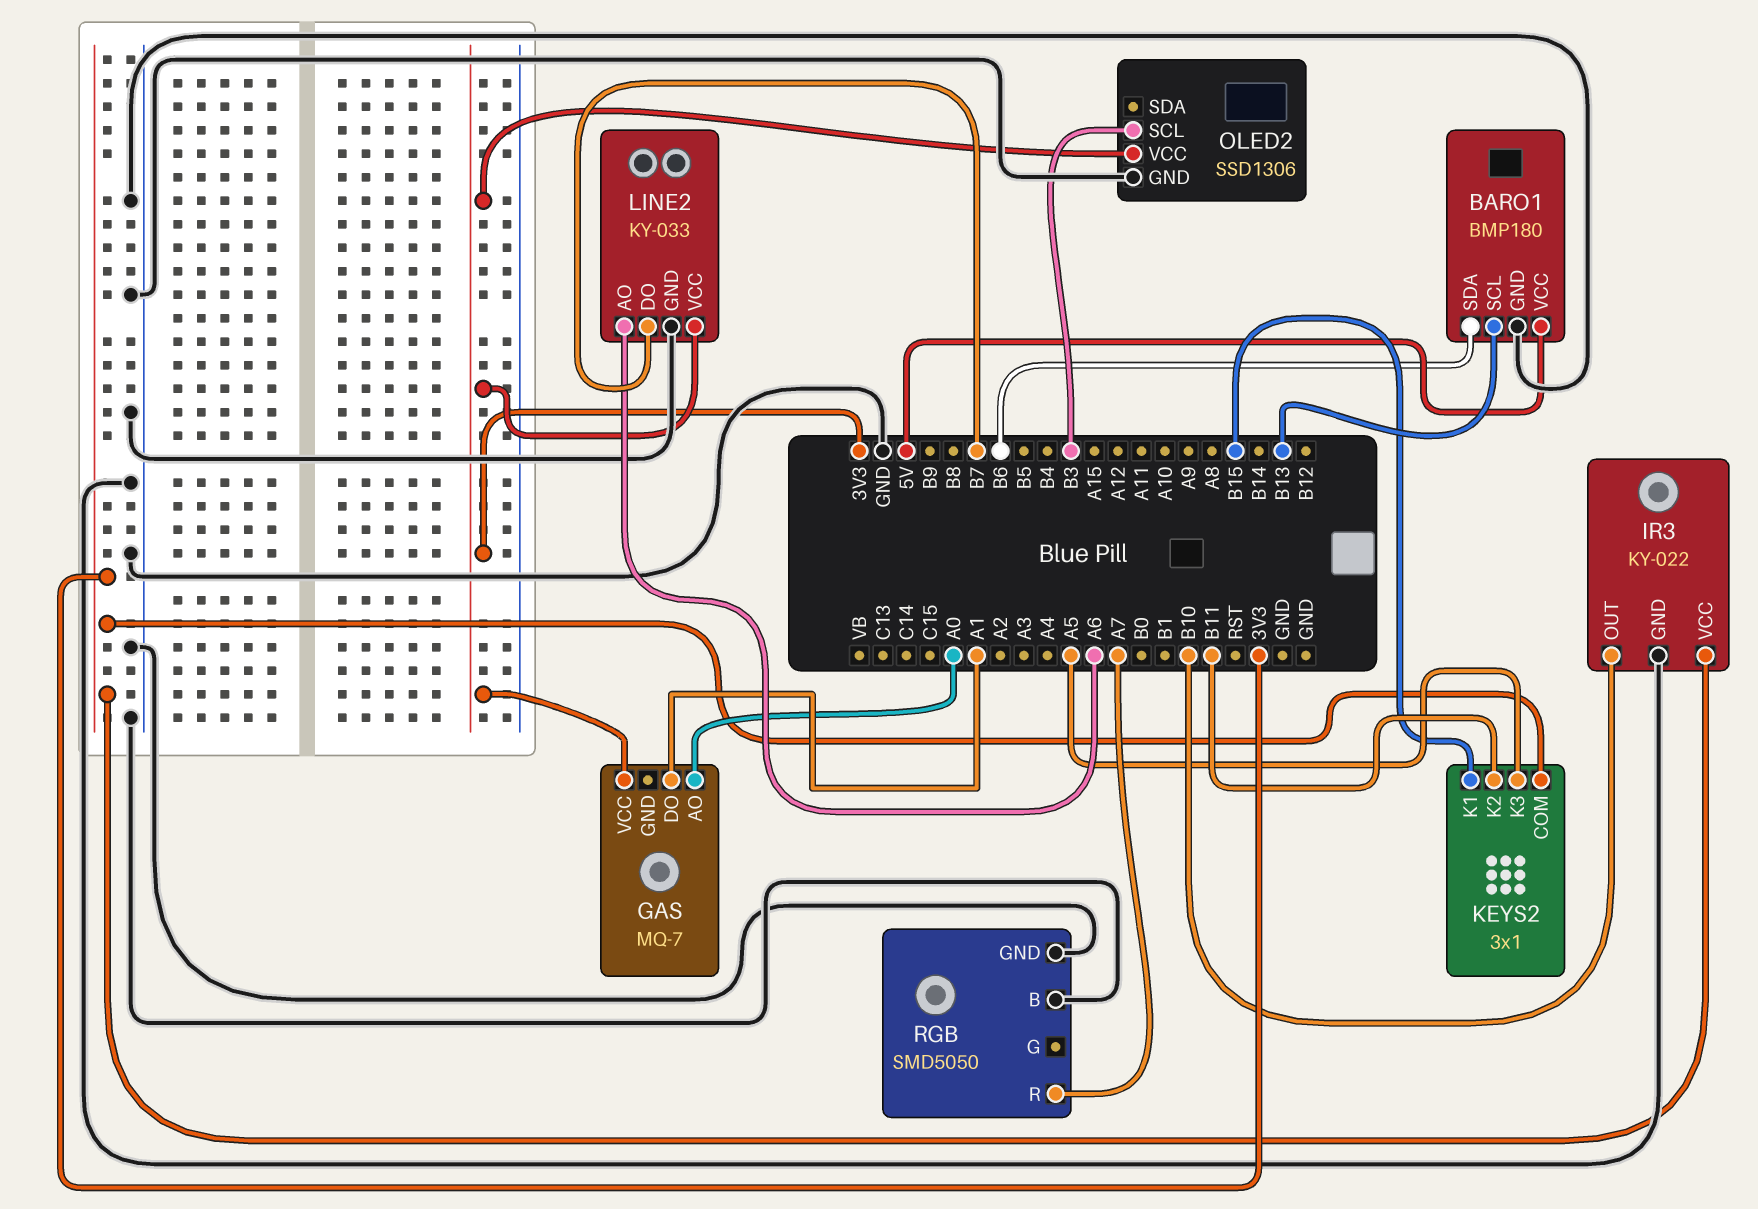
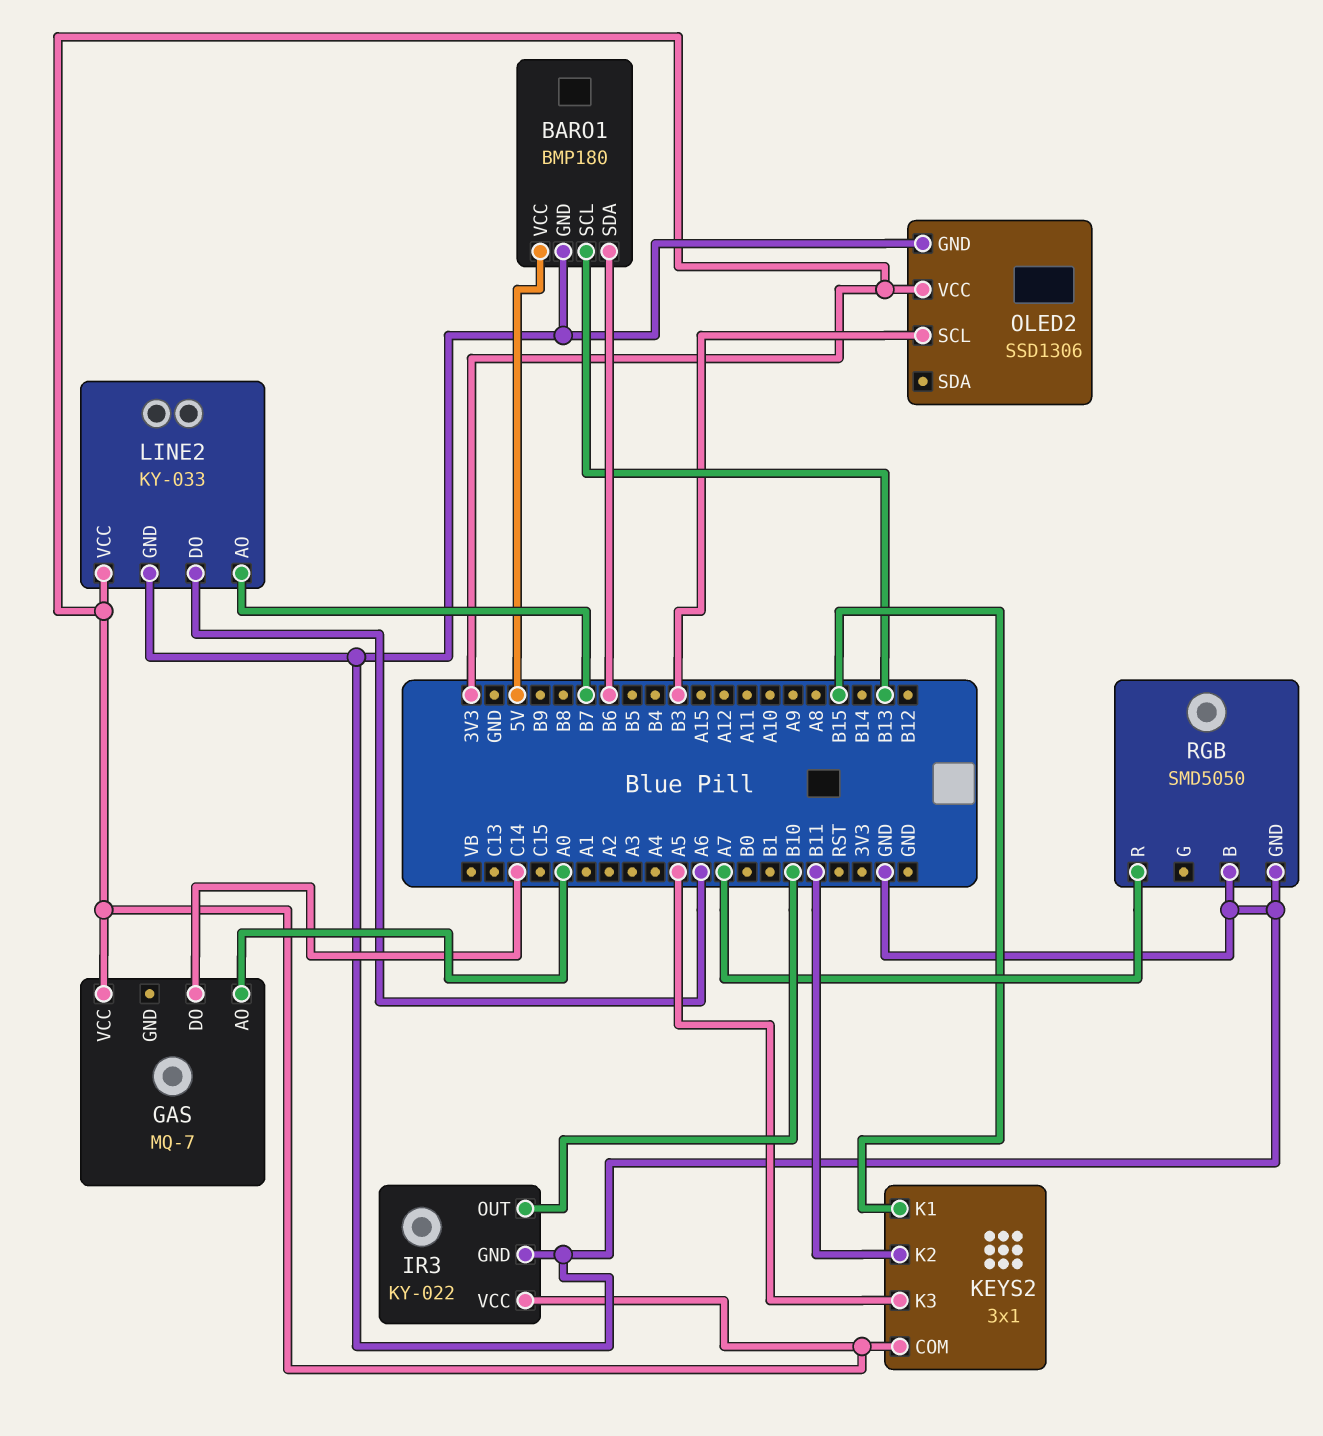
GAS pin DO: A1 -> C14
LINE2 pin AO: A6 -> B7
LINE2 pin DO: B7 -> A6

